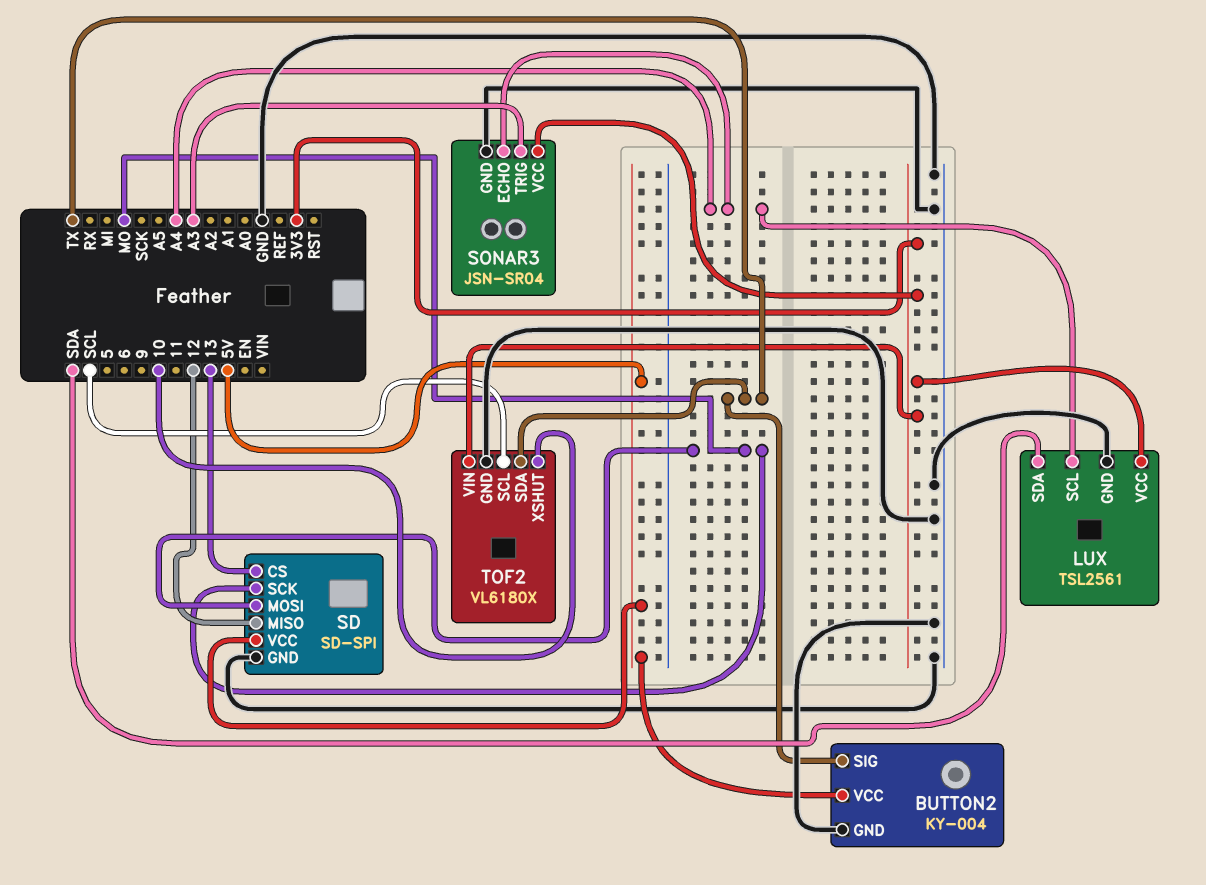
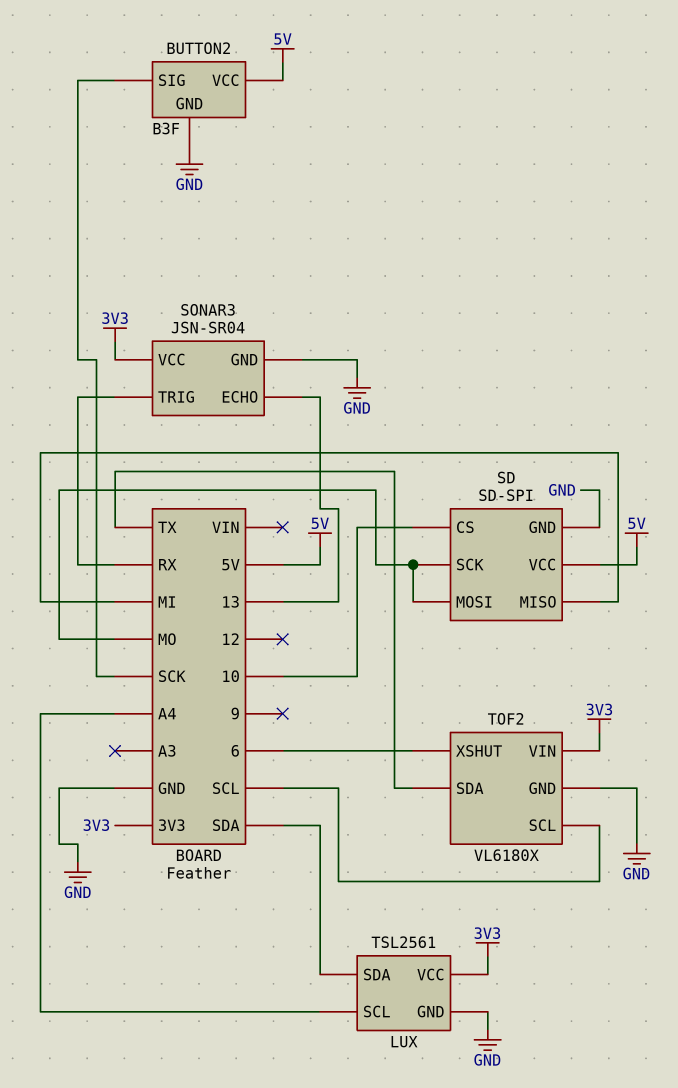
BUTTON2: KY-004 -> B3F
BUTTON2 pin SIG: TX -> SCK
SD pin CS: 13 -> 10
SD pin MISO: 12 -> MI
SONAR3 pin ECHO: A4 -> 13
SONAR3 pin TRIG: A3 -> RX
TOF2 pin XSHUT: 10 -> 6

